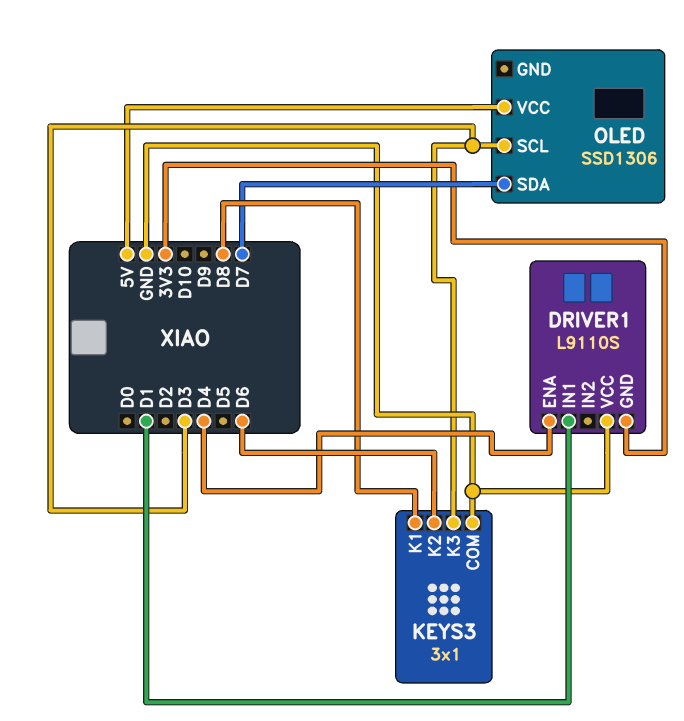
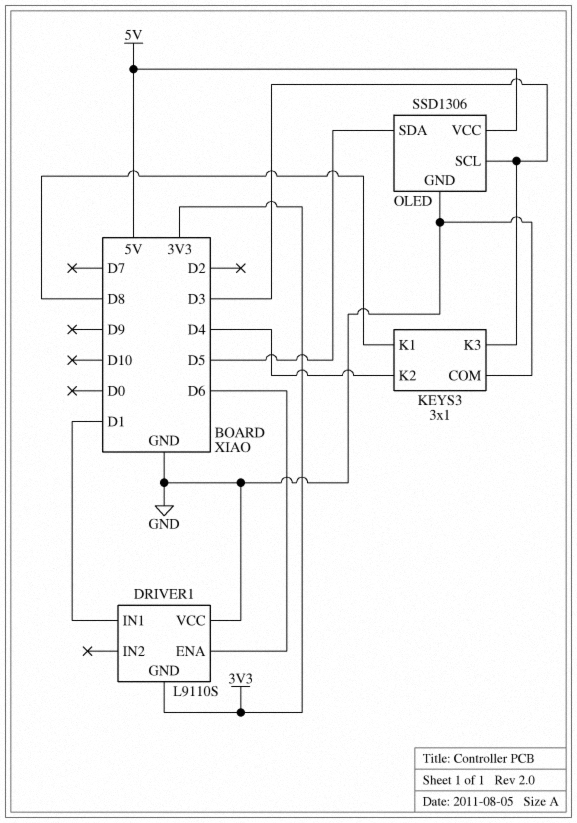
DRIVER1 pin ENA: D4 -> D6
KEYS3 pin K2: D6 -> D4
OLED pin GND: none -> GND
OLED pin SDA: D7 -> D5

